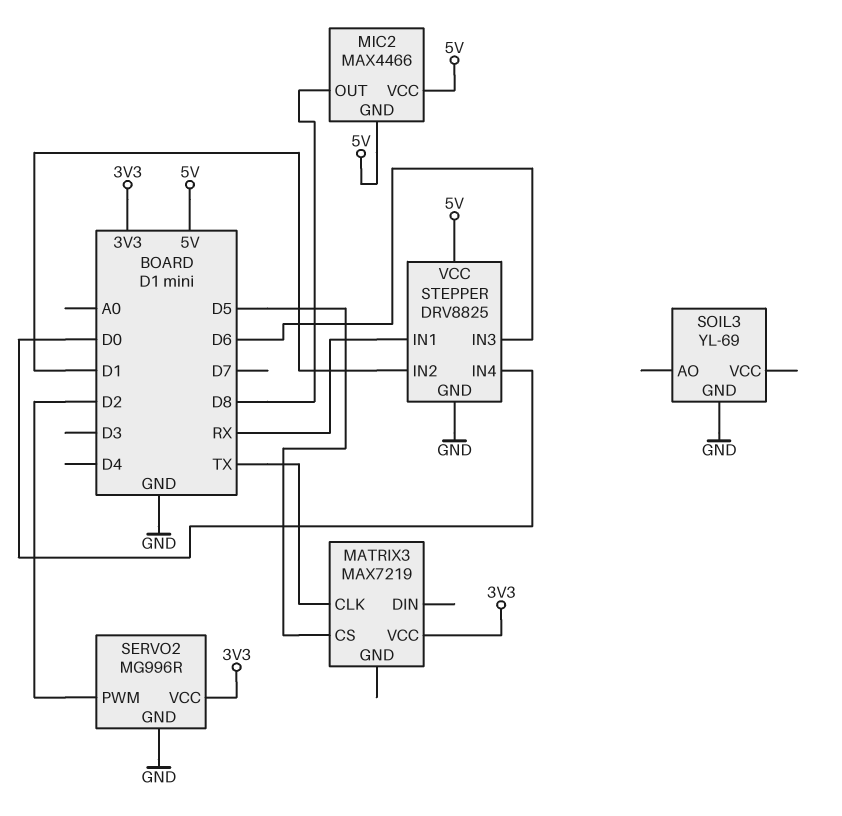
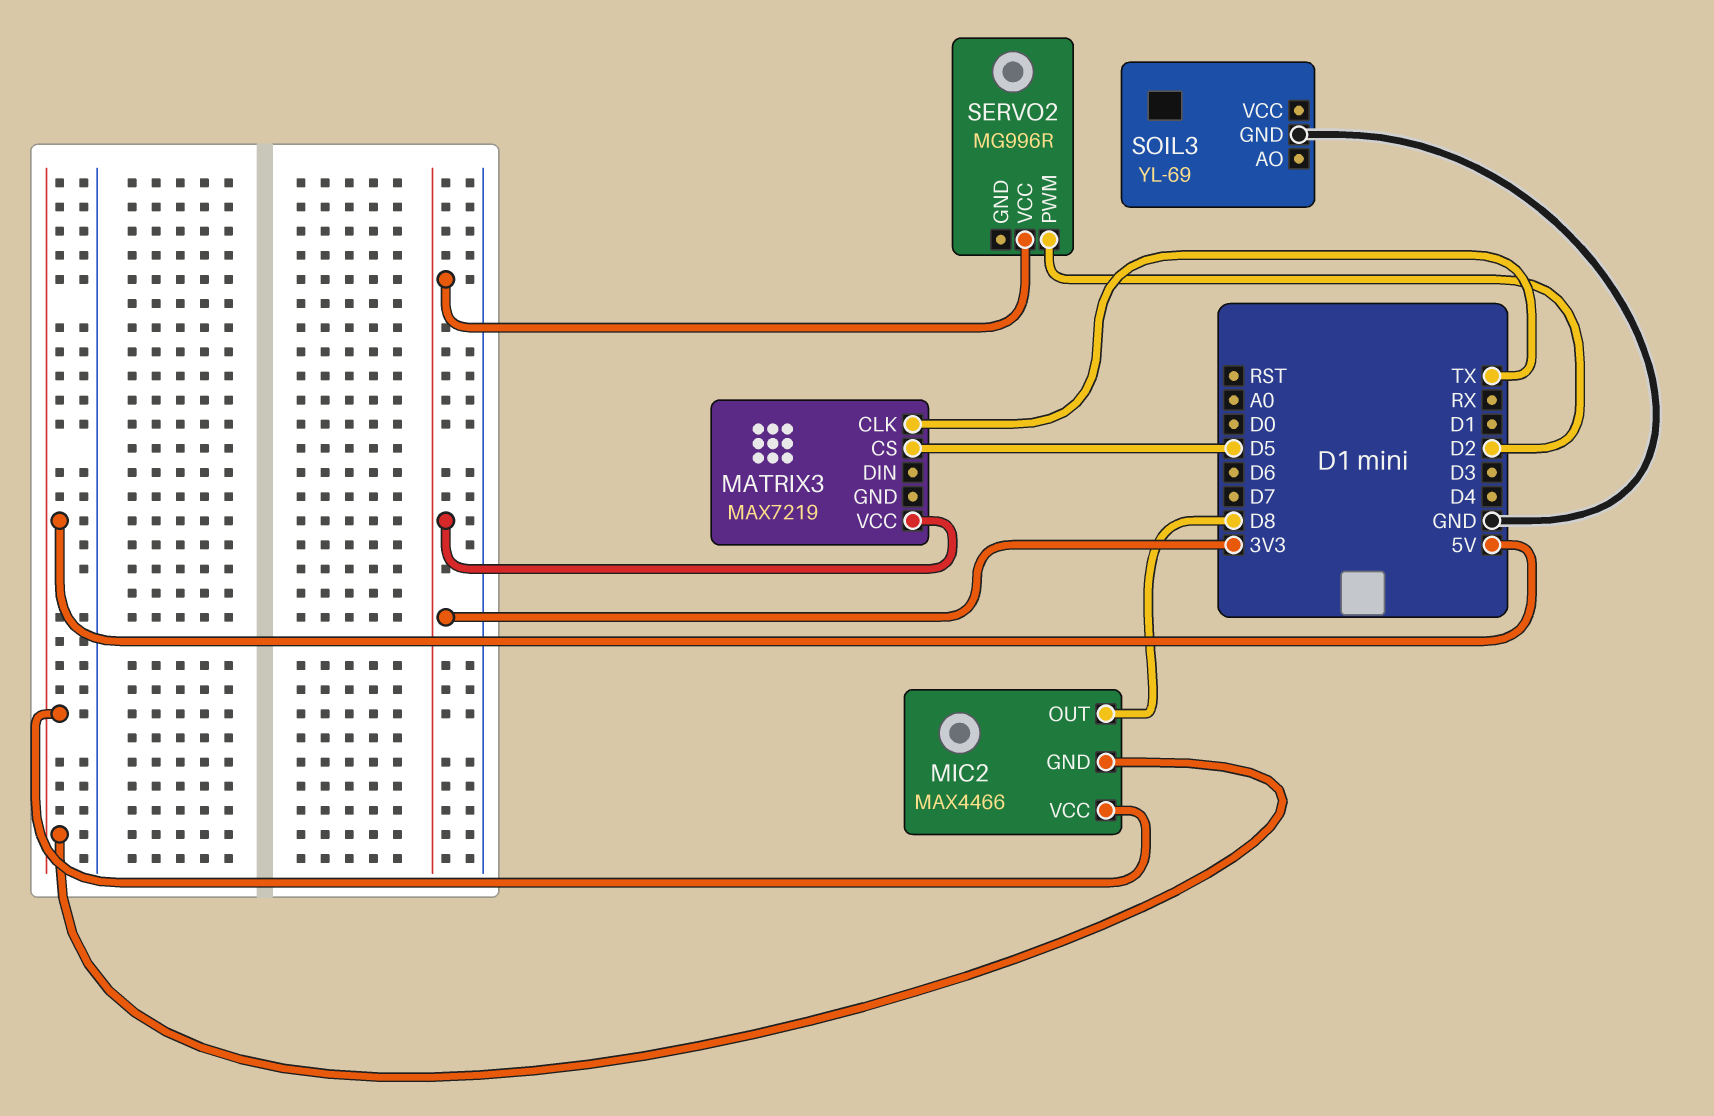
SERVO2 pin GND: GND -> none
STEPPER: DRV8825 -> none
STEPPER pin GND: GND -> none
STEPPER pin IN1: RX -> none
STEPPER pin IN2: D1 -> none
STEPPER pin IN3: D6 -> none
STEPPER pin IN4: D0 -> none
STEPPER pin VCC: 5V -> none

